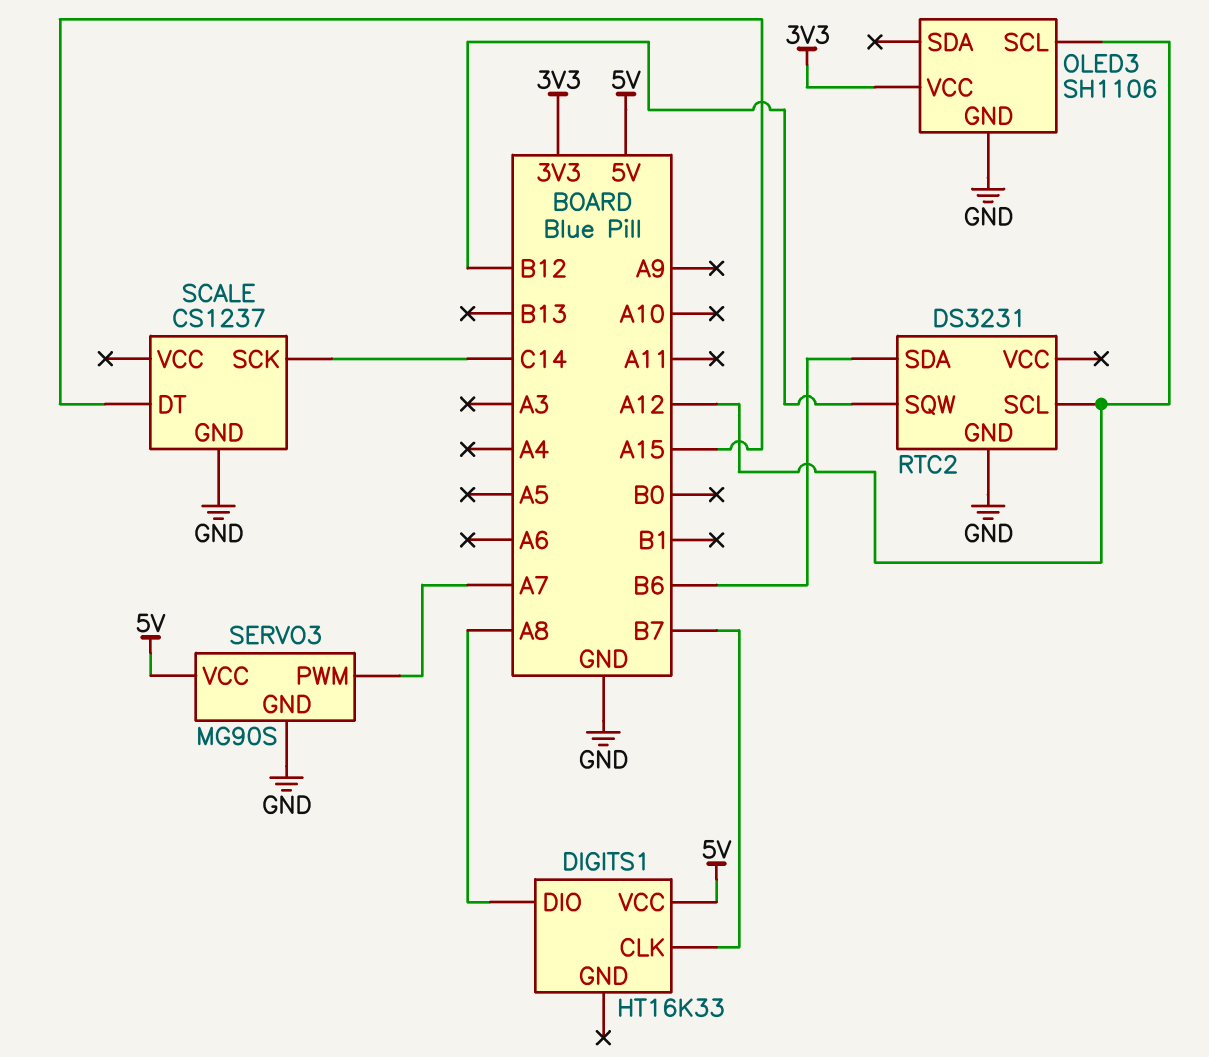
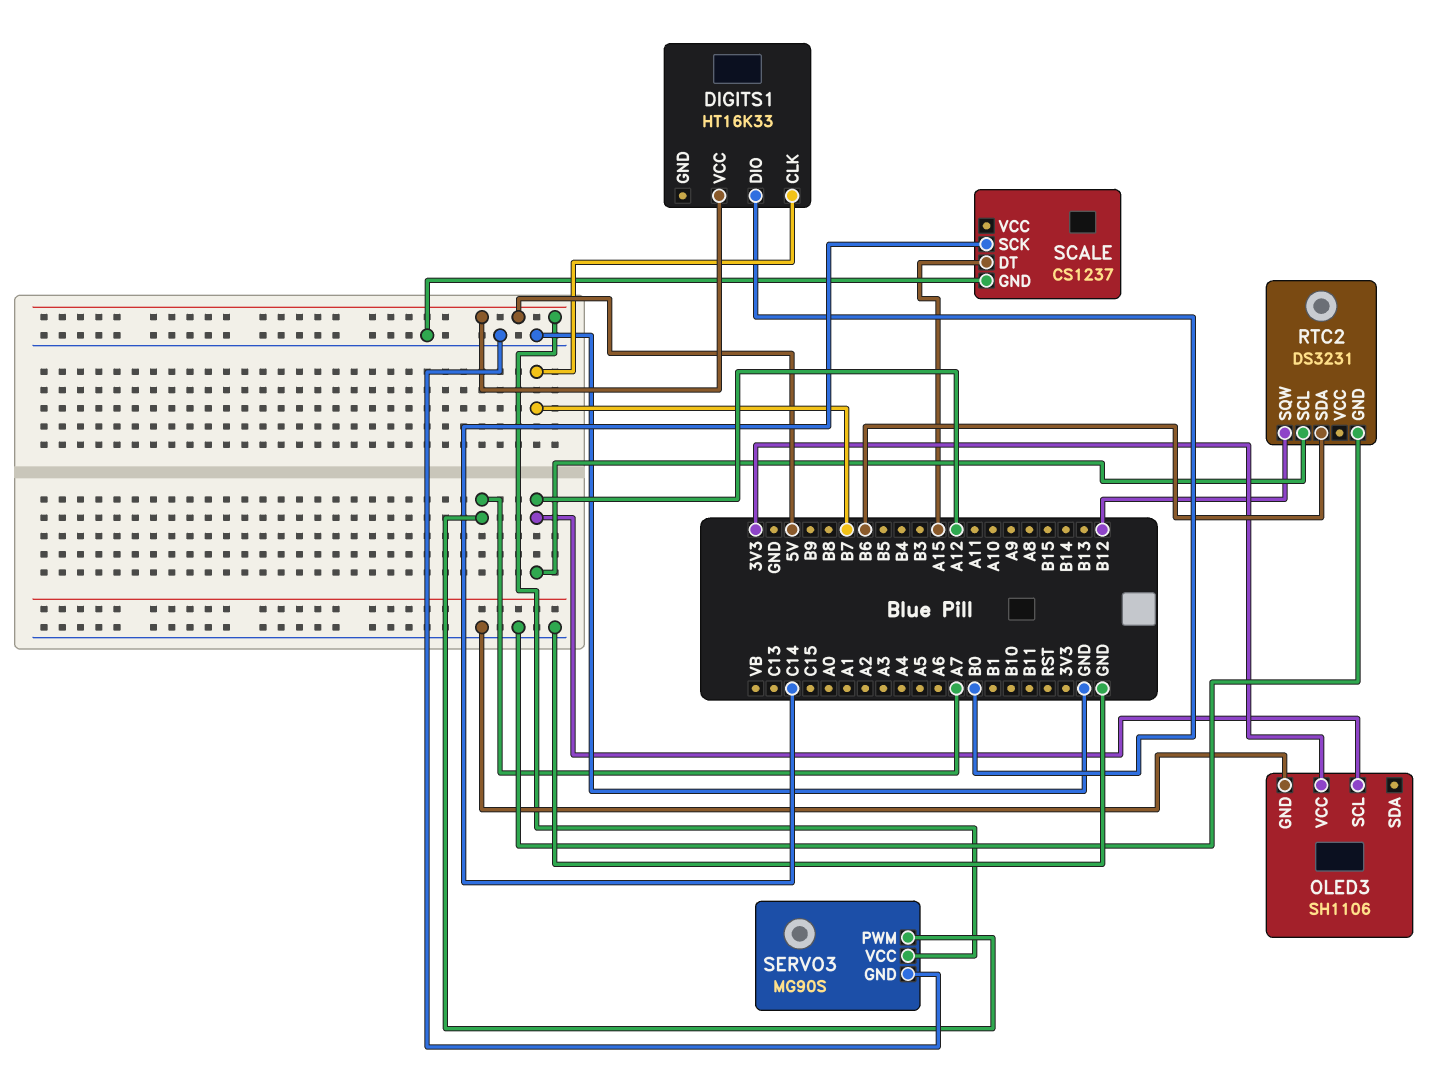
DIGITS1 pin DIO: A8 -> B0

